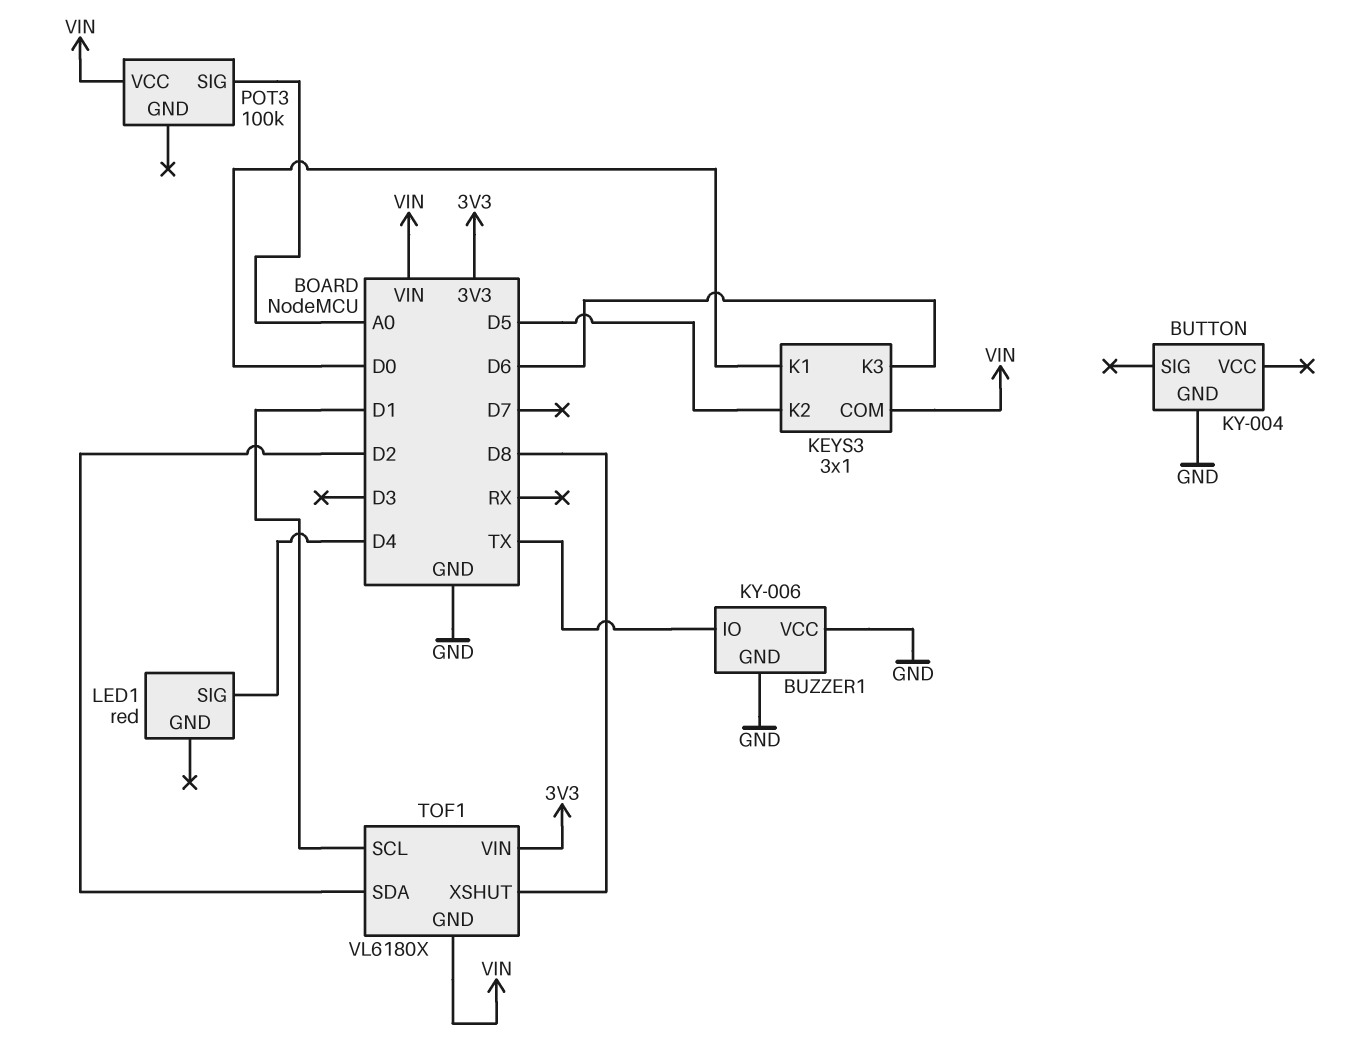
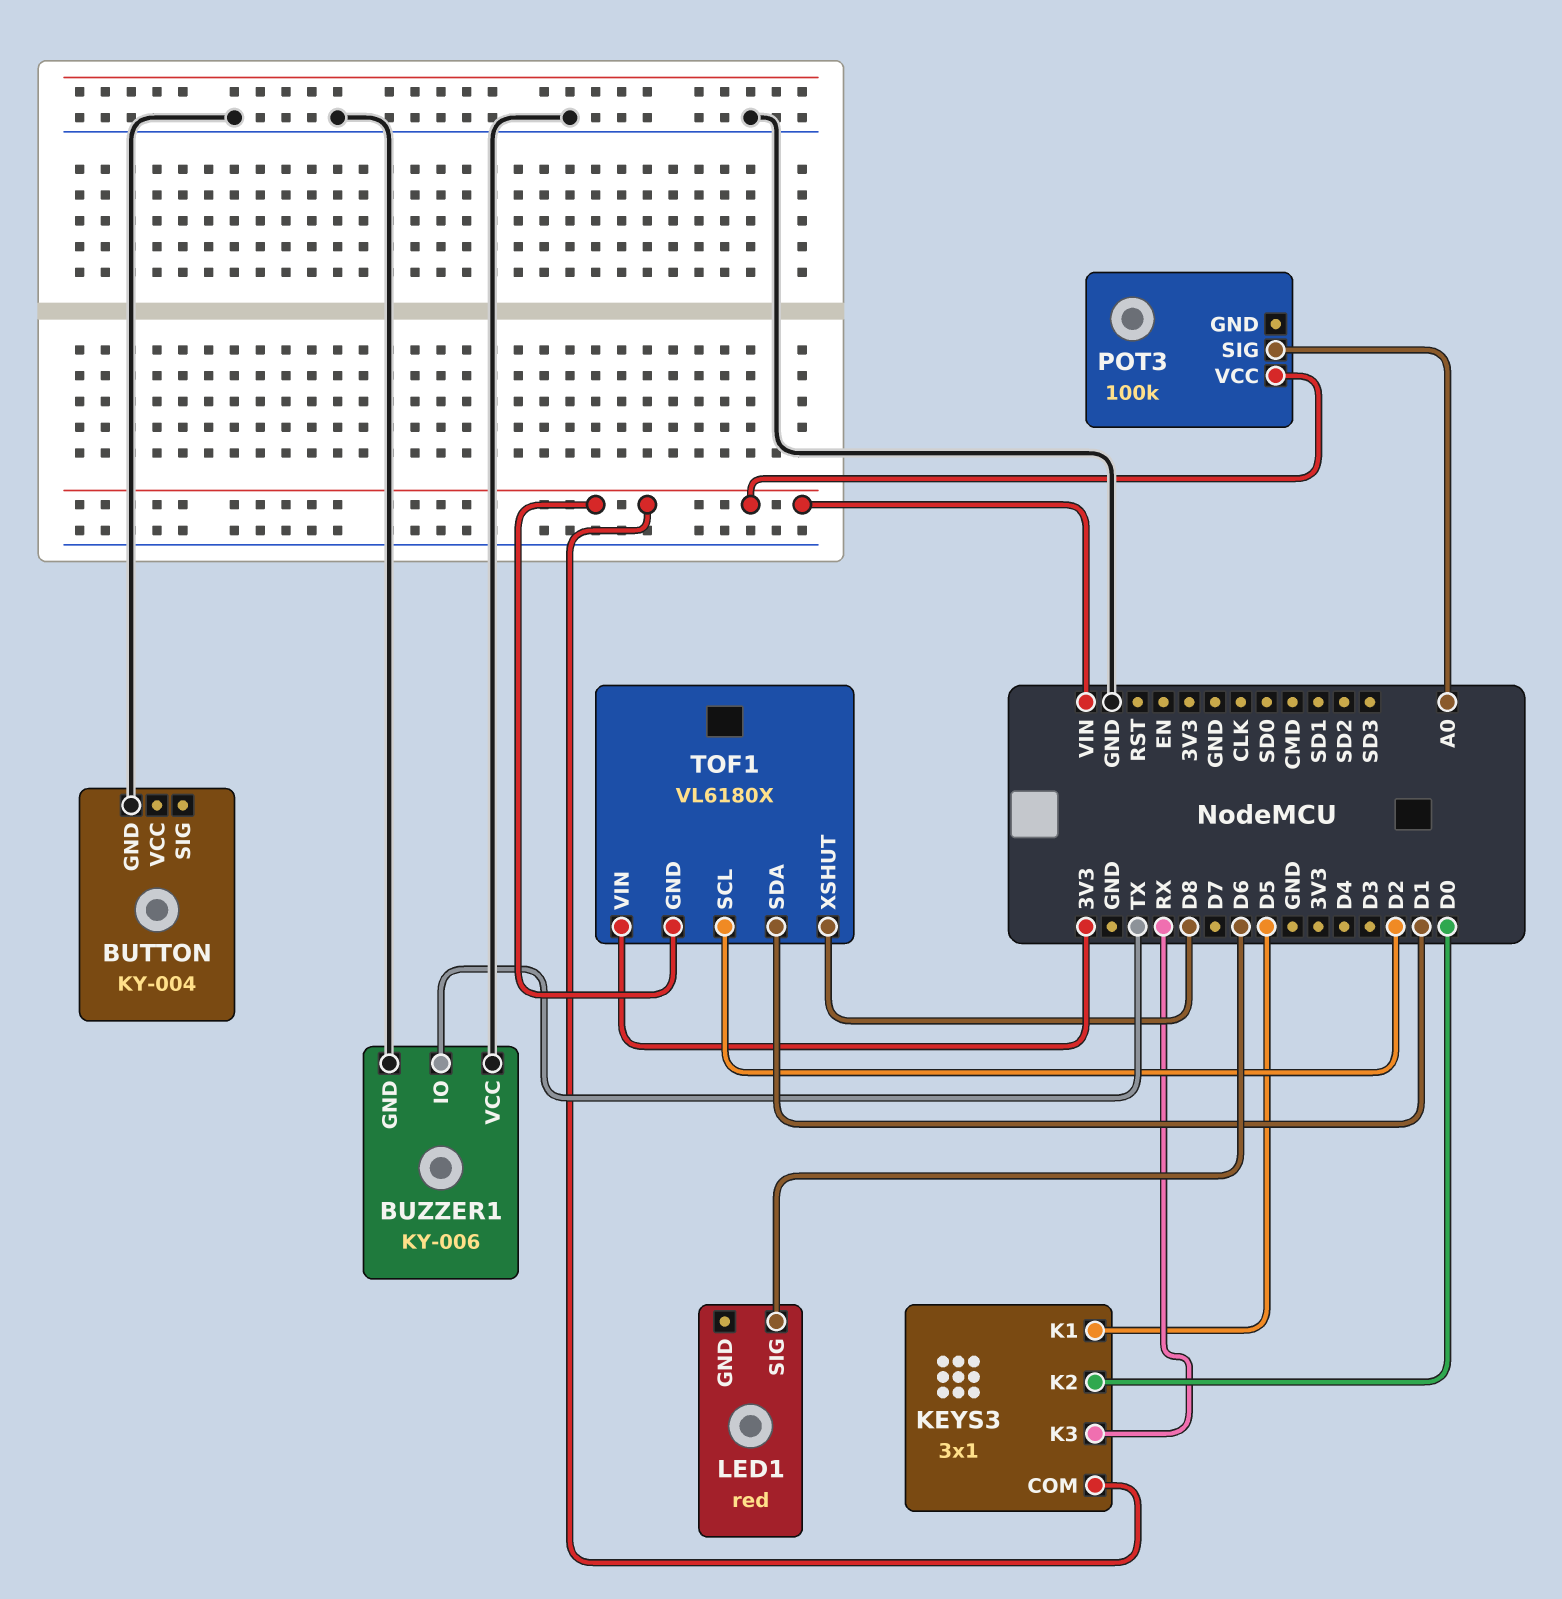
KEYS3 pin K1: D0 -> D5
KEYS3 pin K2: D5 -> D0
KEYS3 pin K3: D6 -> RX
LED1 pin SIG: D4 -> D6
TOF1 pin SCL: D1 -> D2
TOF1 pin SDA: D2 -> D1

